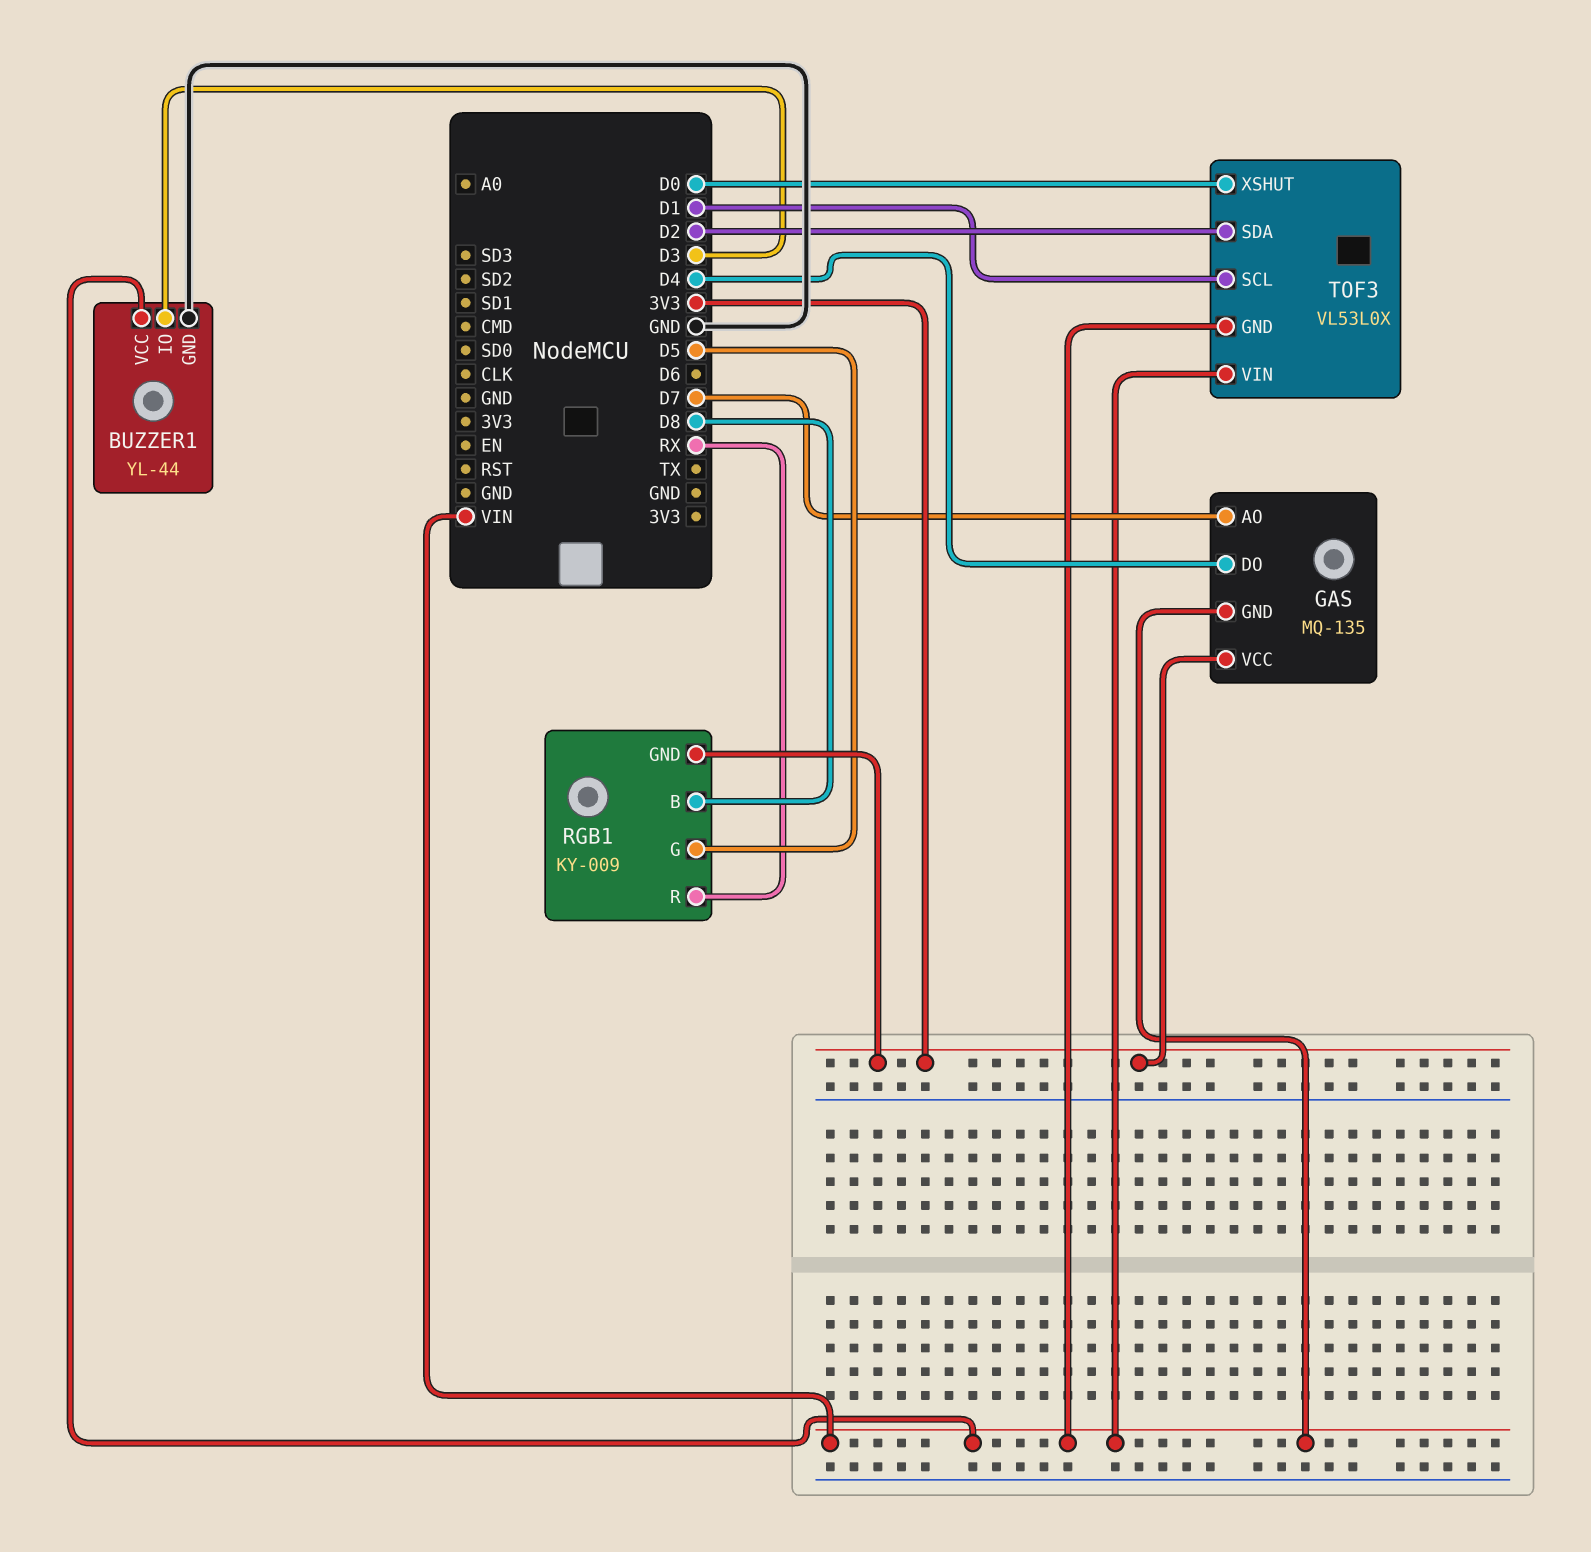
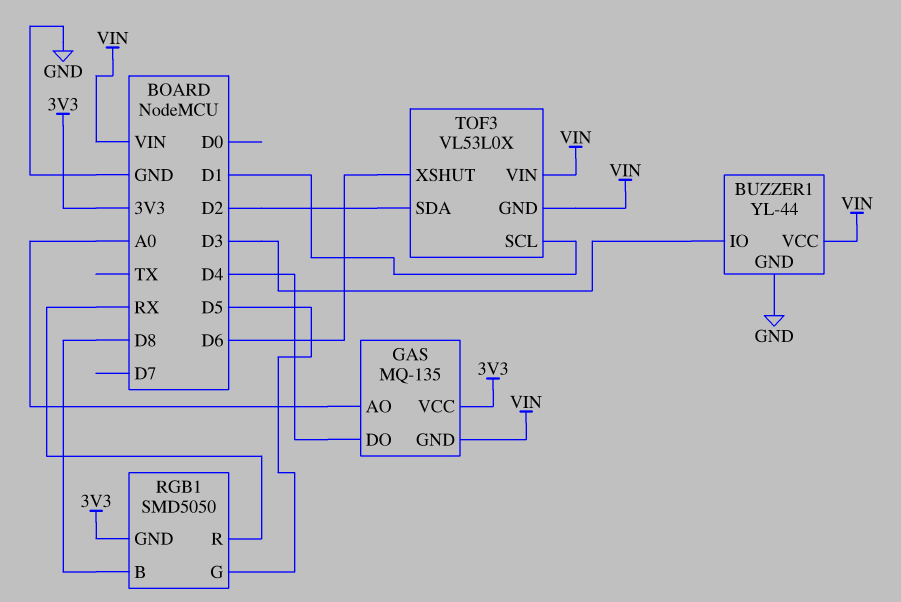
GAS pin AO: D7 -> A0
RGB1: KY-009 -> SMD5050
TOF3 pin XSHUT: D0 -> D6

